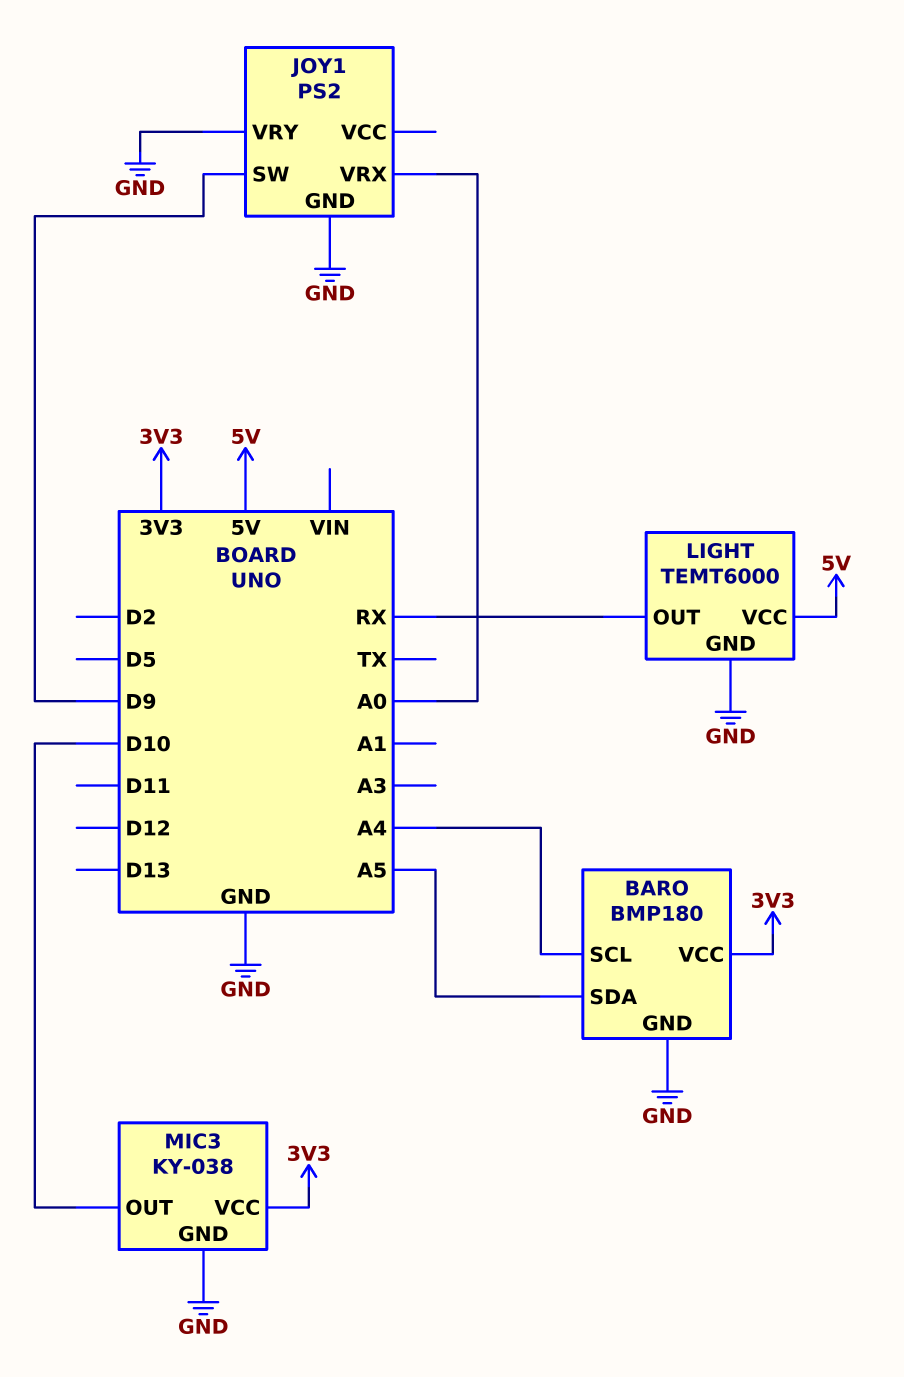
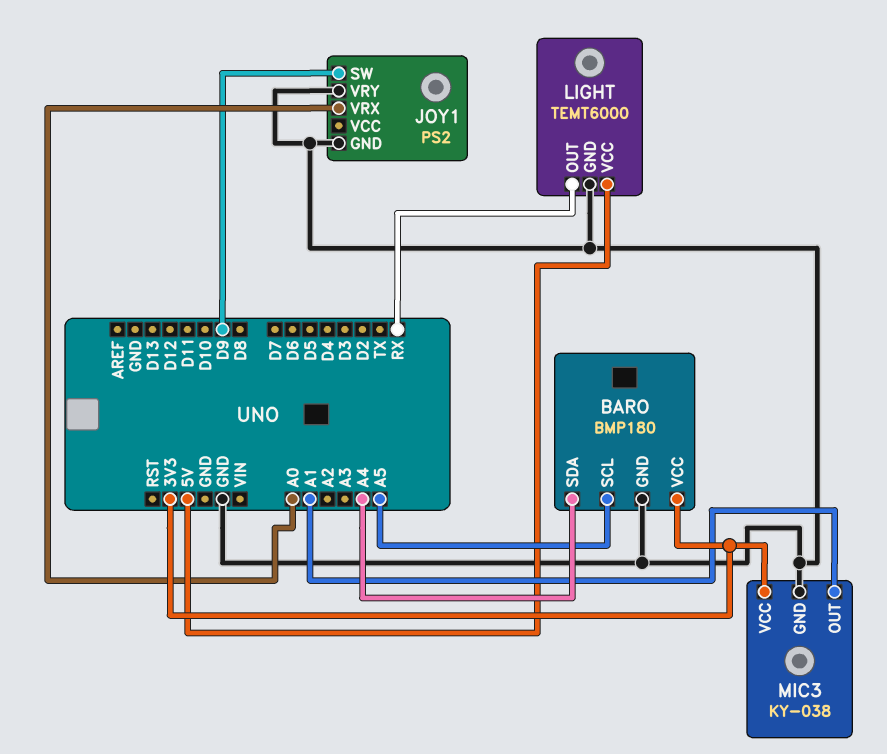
BARO pin SCL: A4 -> A5
BARO pin SDA: A5 -> A4
MIC3 pin OUT: D10 -> A1

